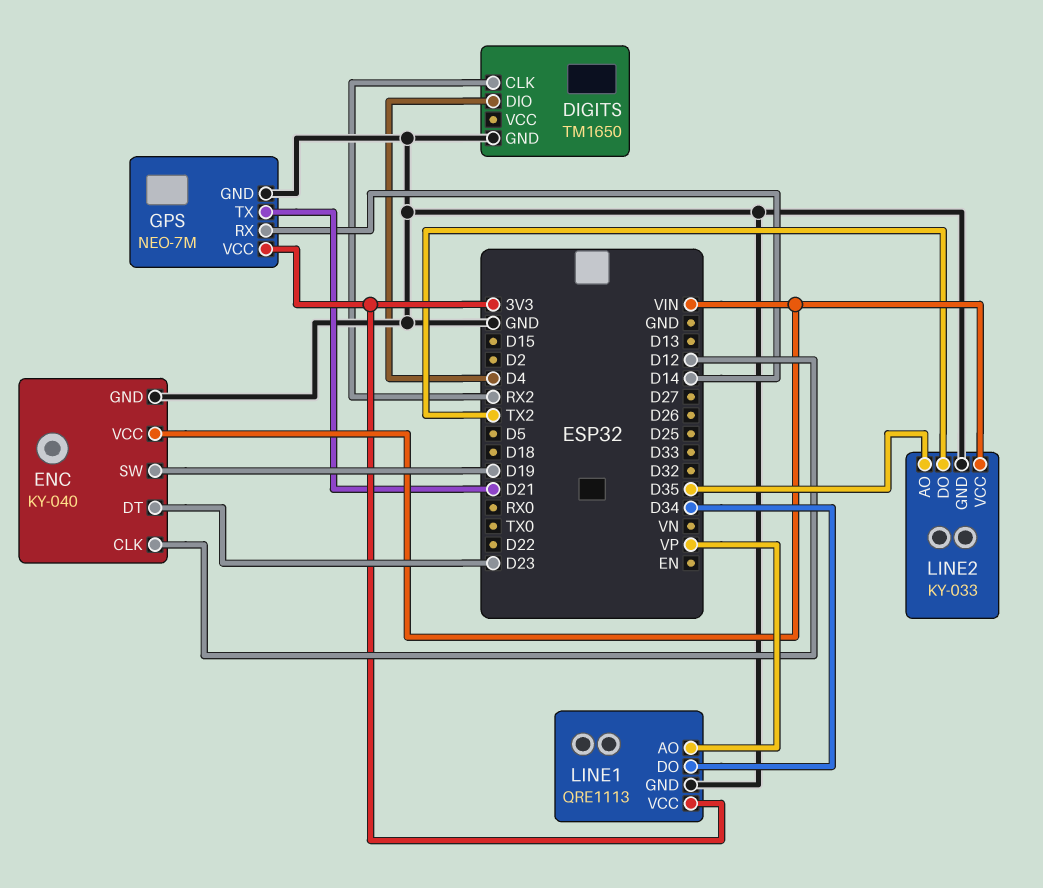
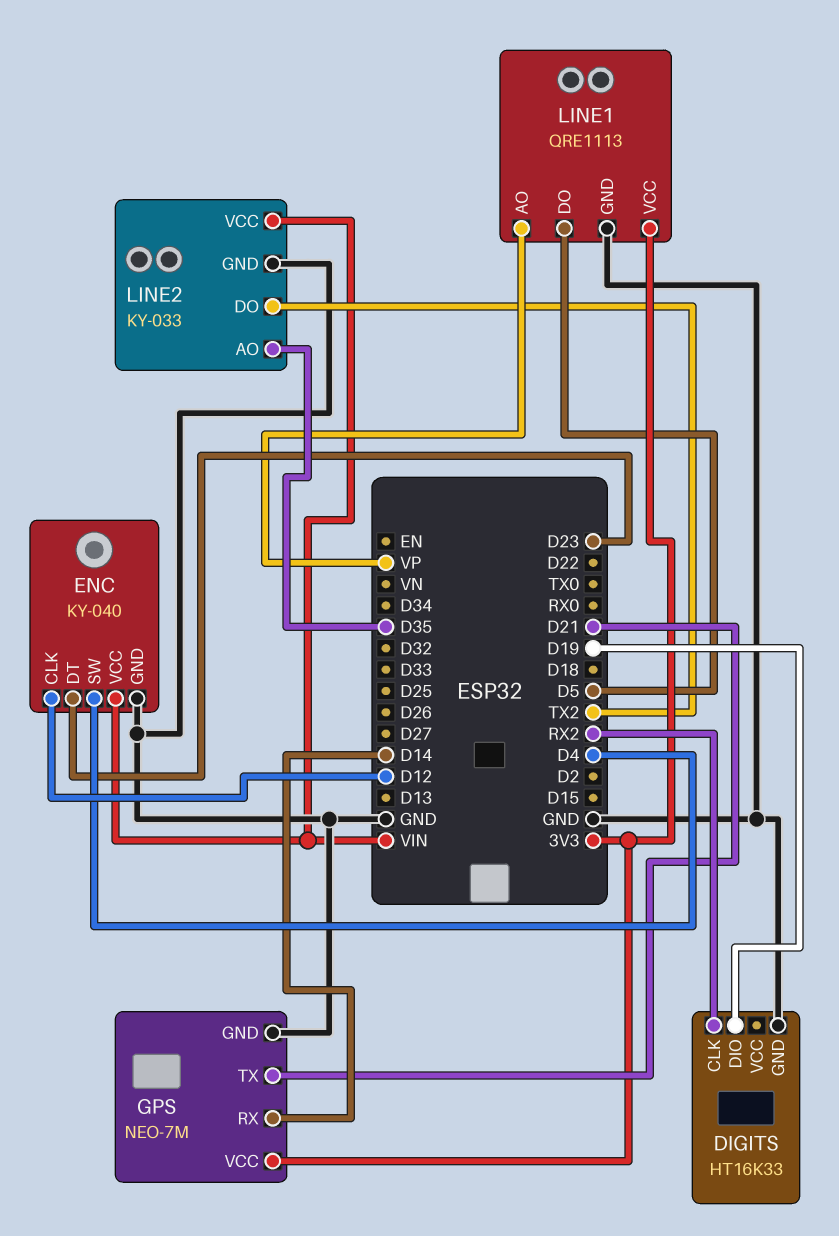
DIGITS: TM1650 -> HT16K33
DIGITS pin DIO: D4 -> D19
ENC pin SW: D19 -> D4
LINE1 pin DO: D34 -> D5

